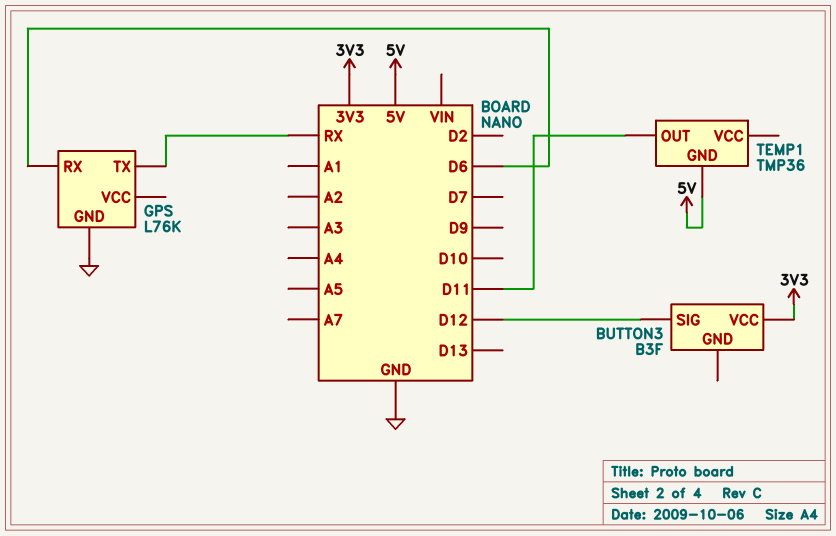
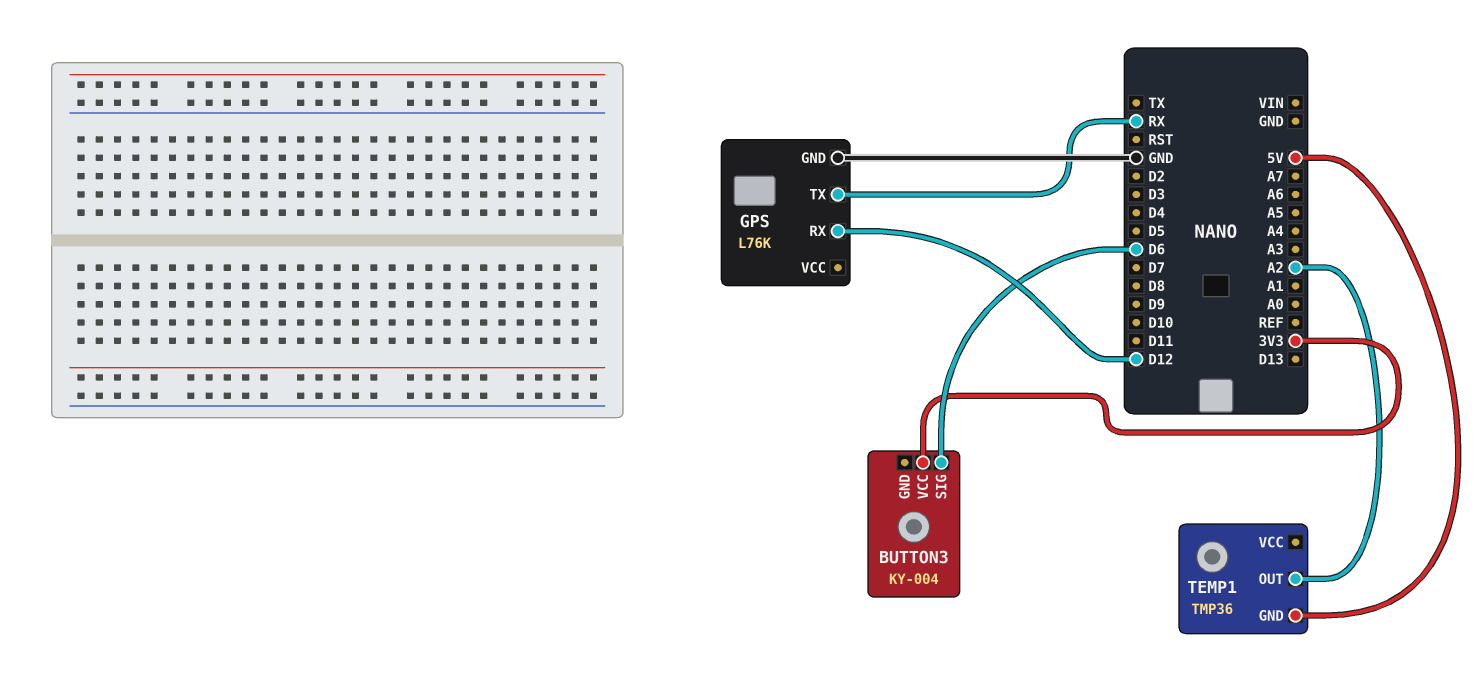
BUTTON3: B3F -> KY-004
BUTTON3 pin SIG: D12 -> D6
GPS pin RX: D6 -> D12
TEMP1 pin OUT: D11 -> A2

